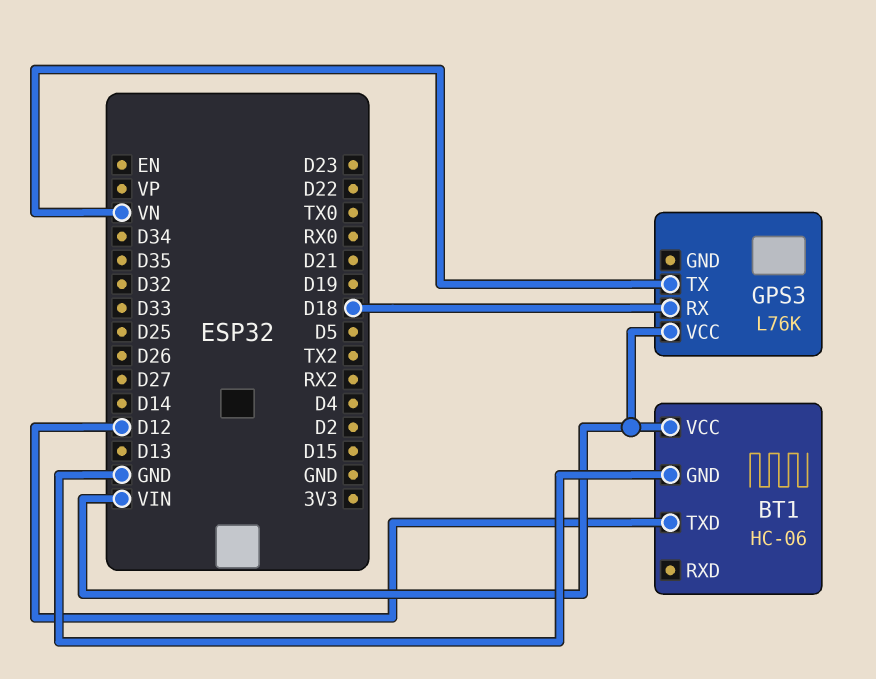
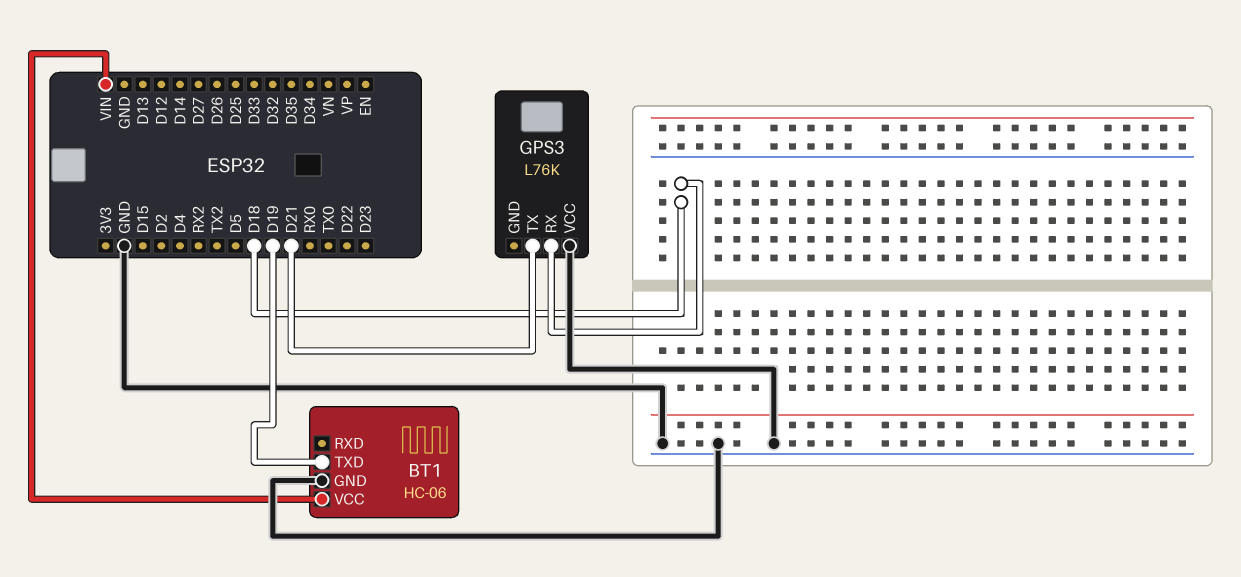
BT1 pin TXD: D12 -> D19
GPS3 pin TX: VN -> D21
GPS3 pin VCC: VIN -> GND

